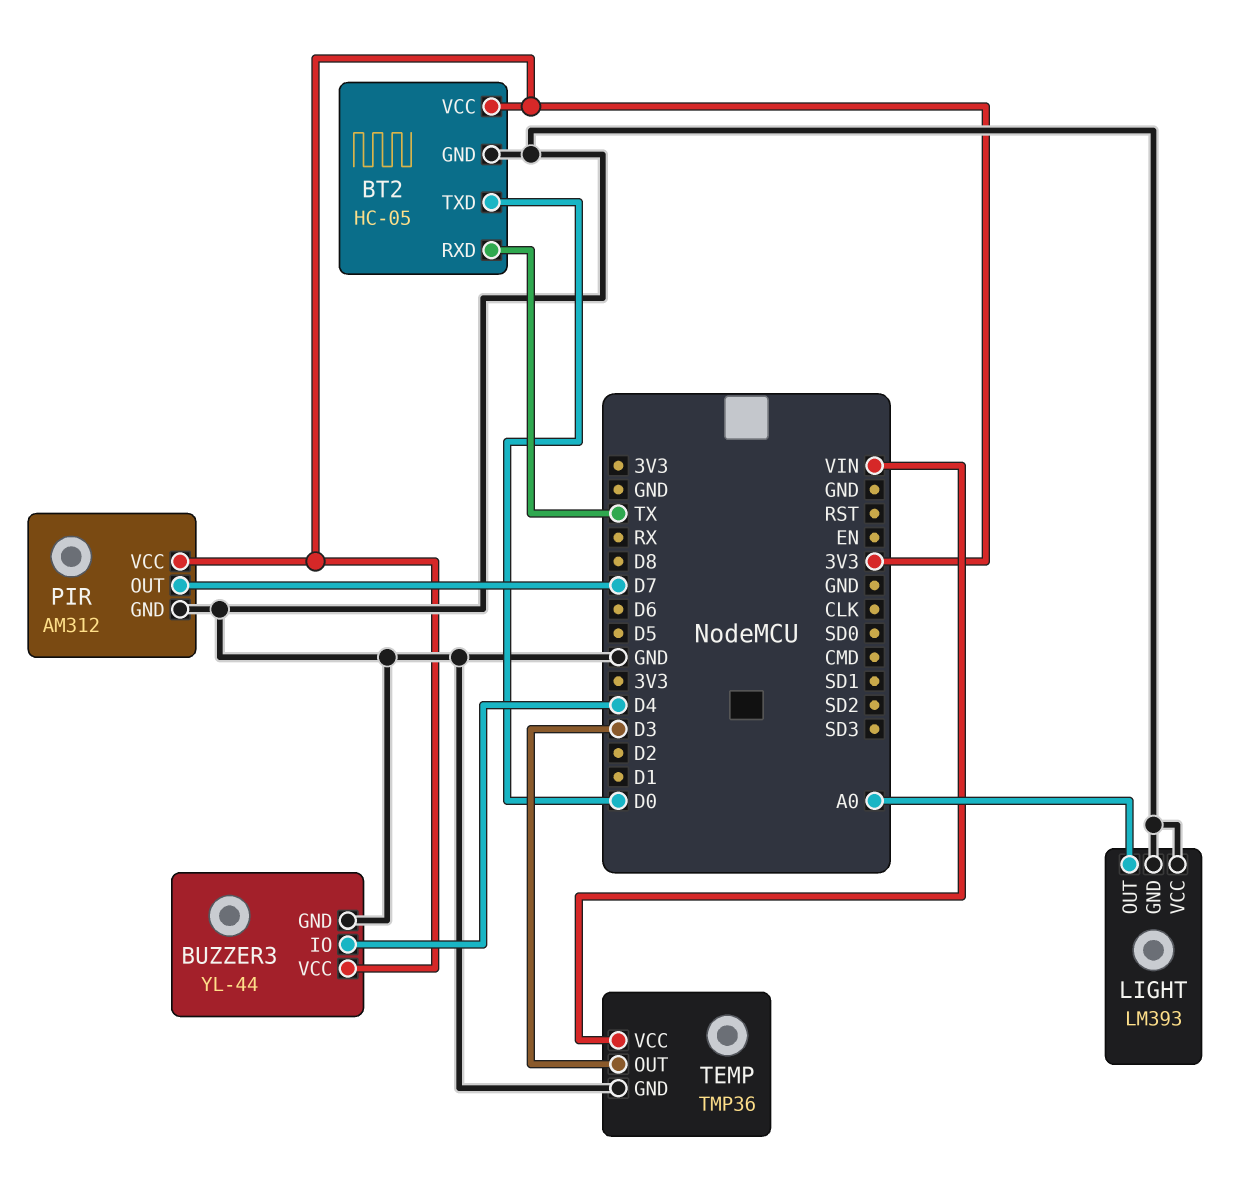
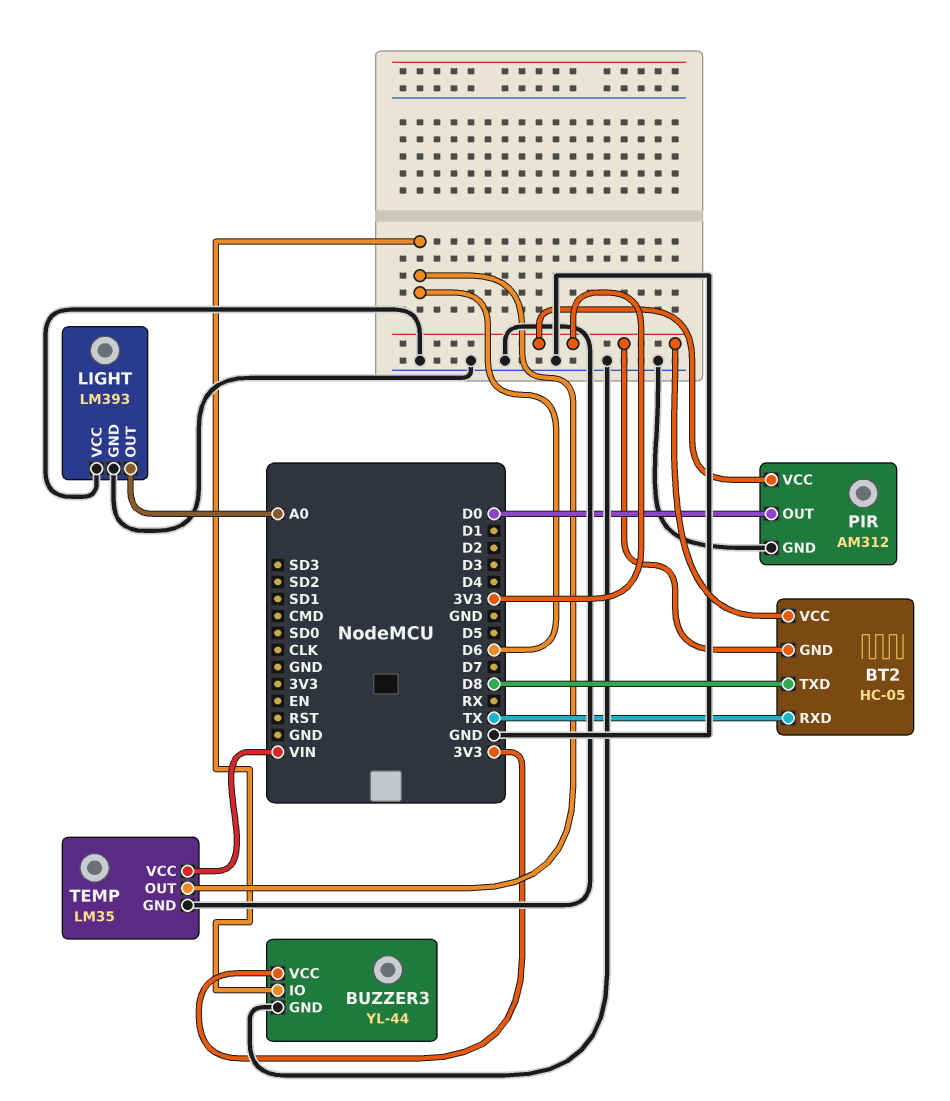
BT2 pin GND: GND -> 3V3
BT2 pin TXD: D0 -> D8
BUZZER3 pin IO: D4 -> D6
PIR pin OUT: D7 -> D0
TEMP: TMP36 -> LM35
TEMP pin OUT: D3 -> D6

